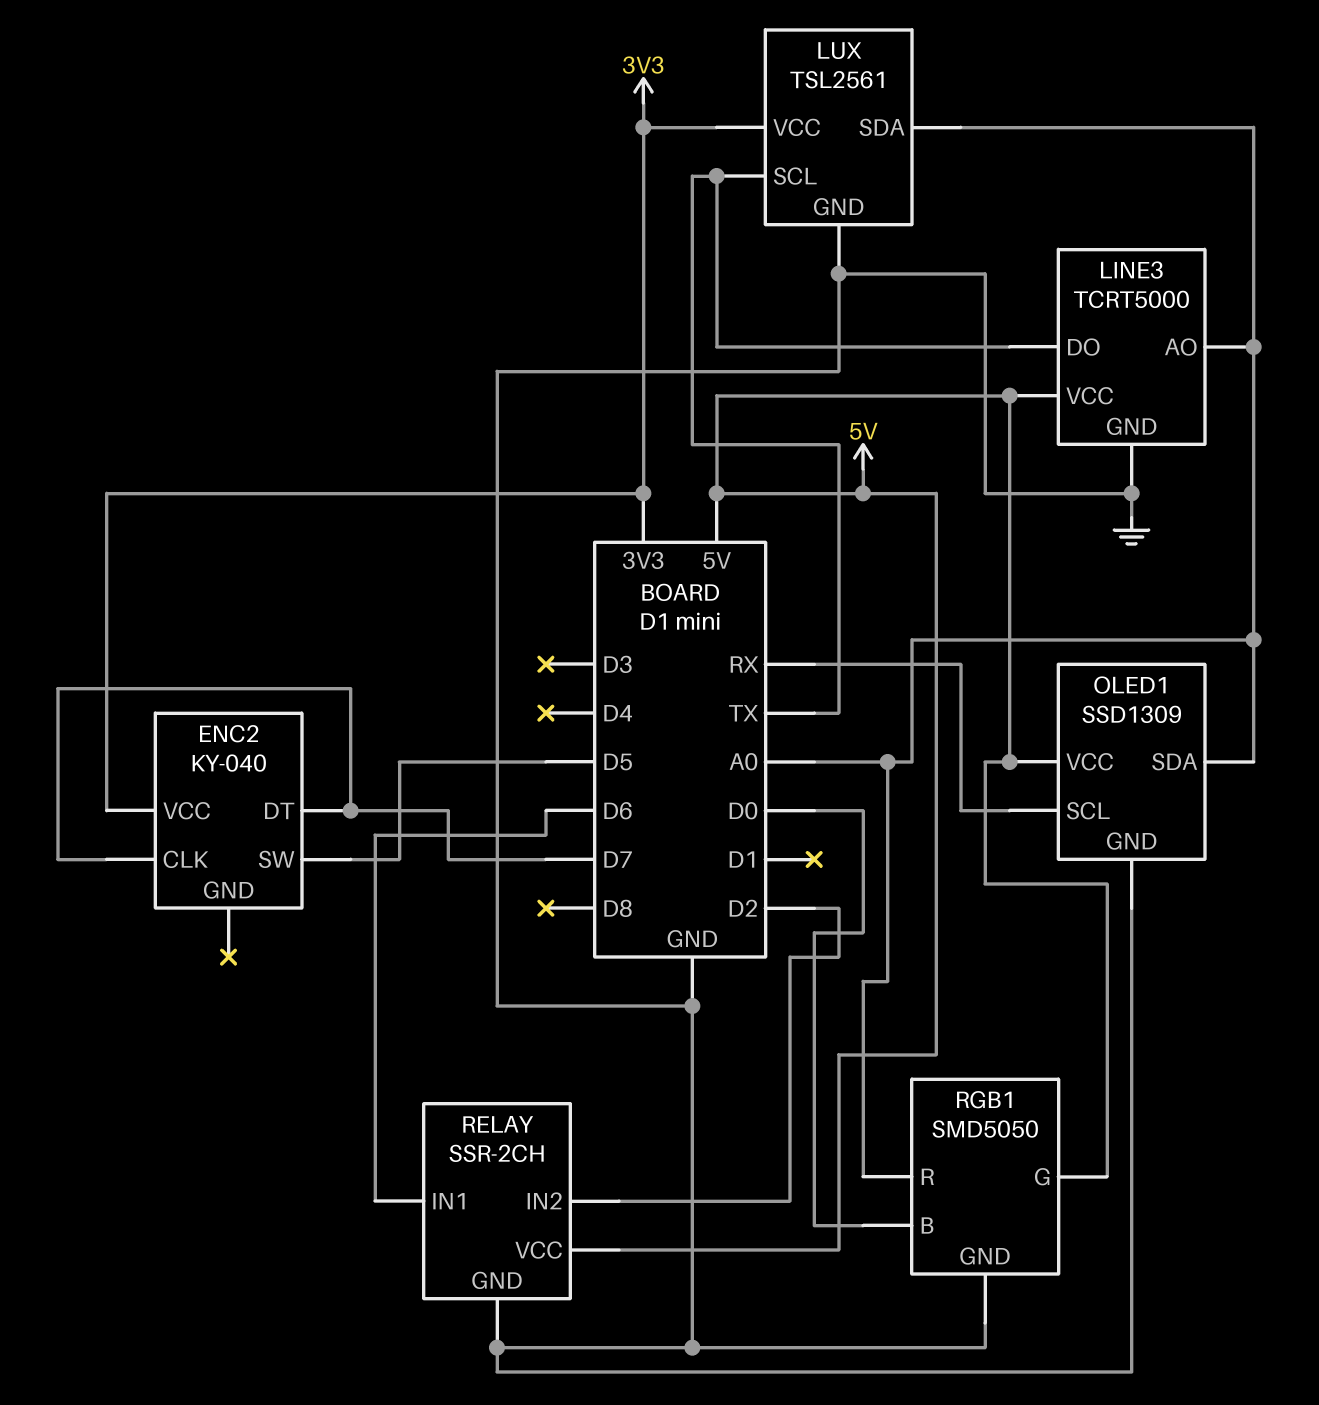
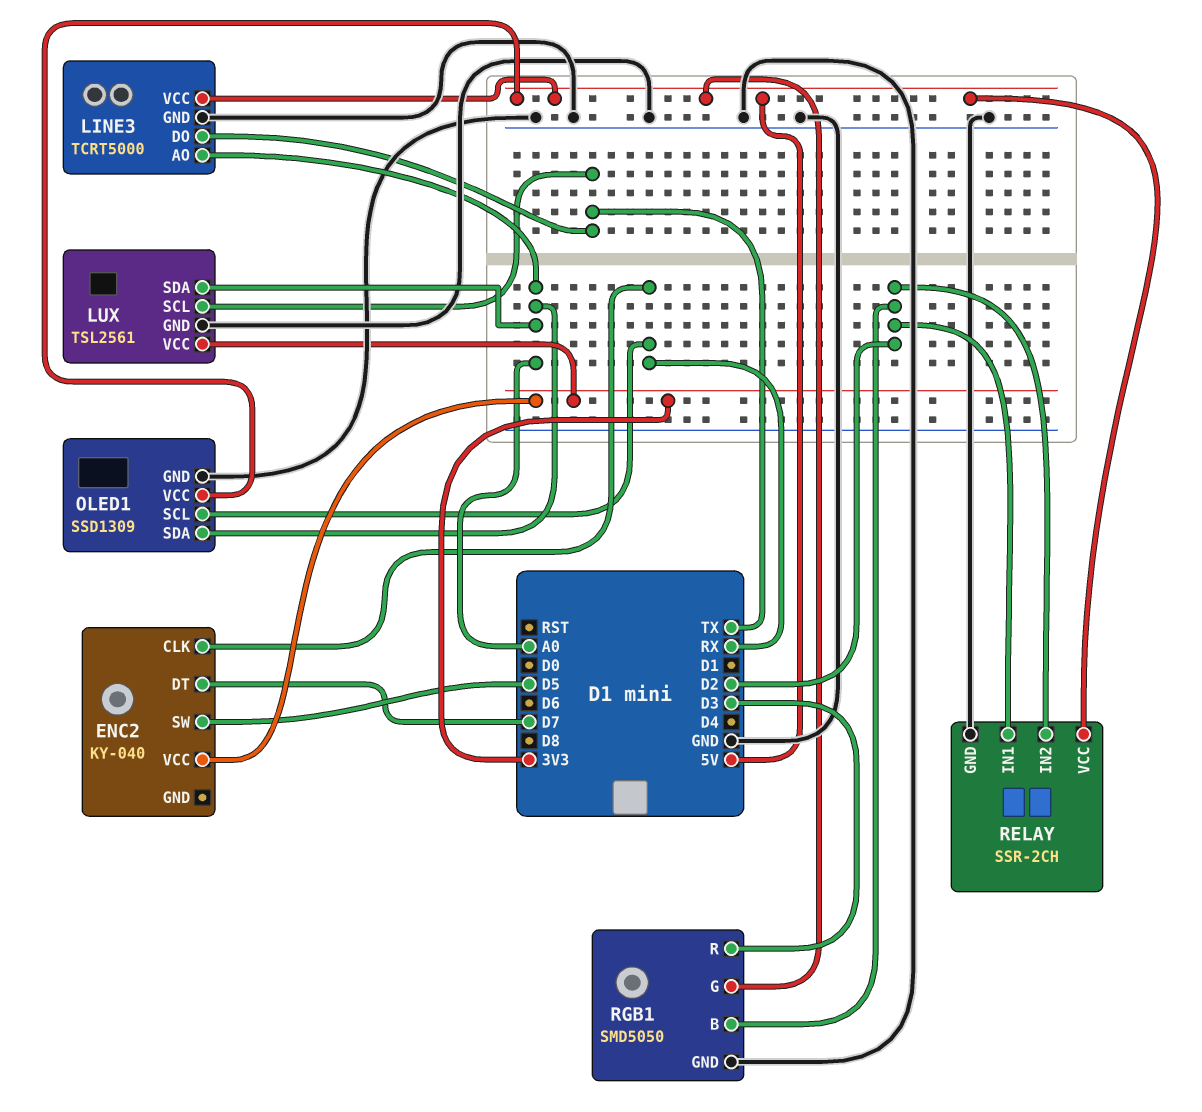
ENC2 pin CLK: D7 -> RX
RELAY pin IN1: D6 -> D2
RGB1 pin B: D0 -> D2
RGB1 pin R: A0 -> D3

